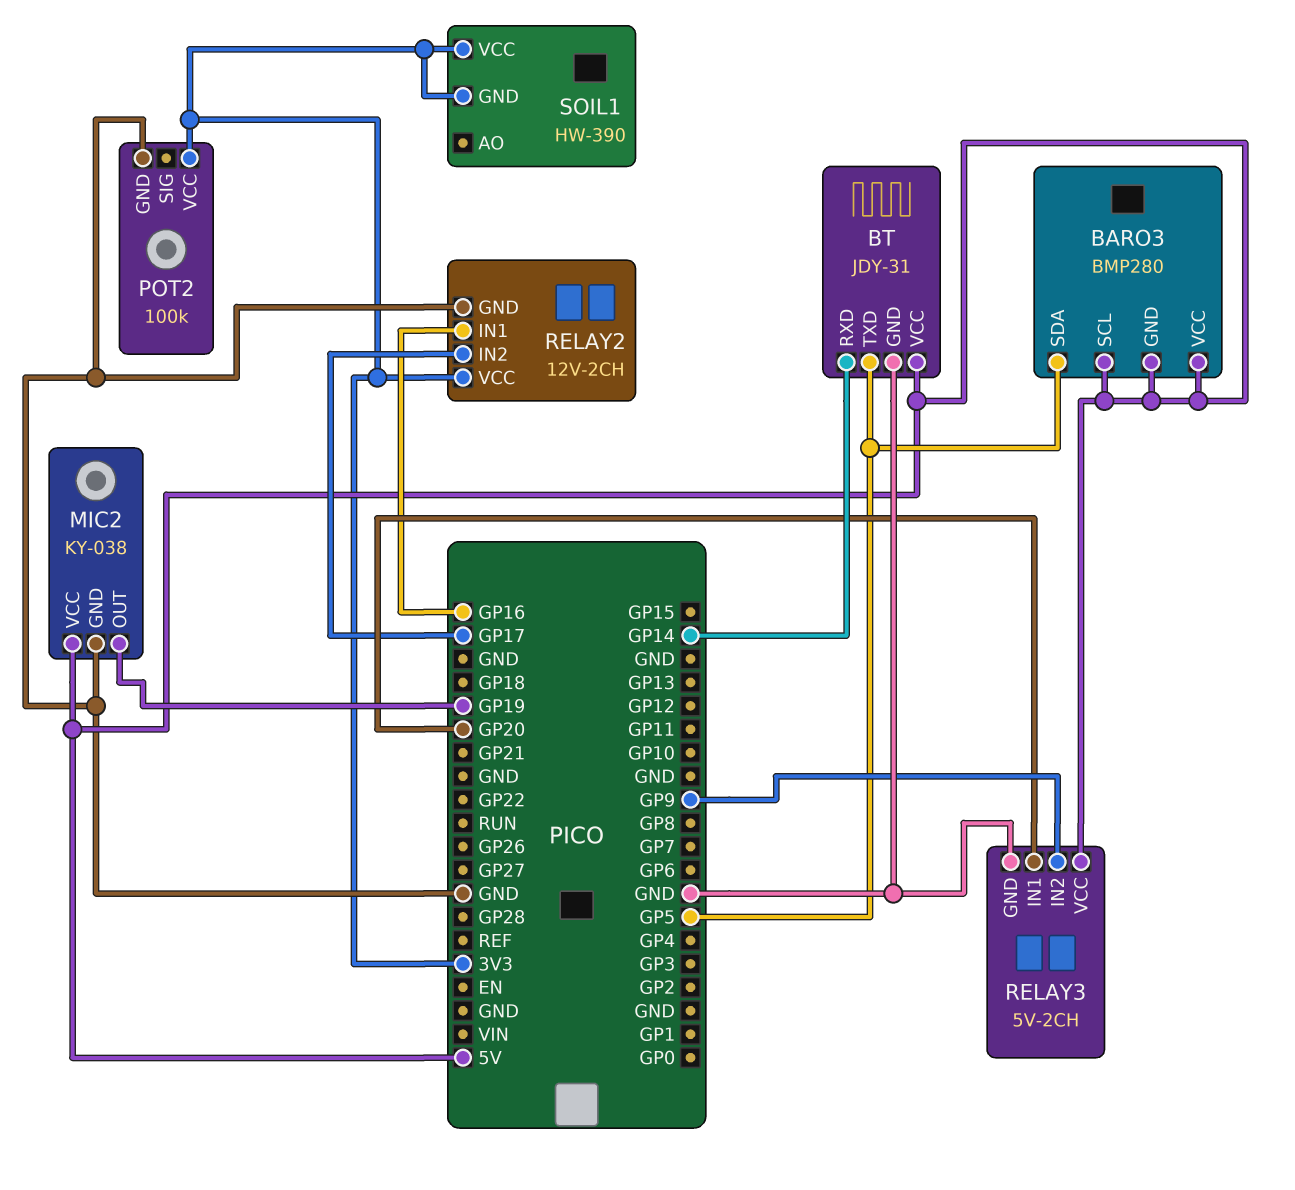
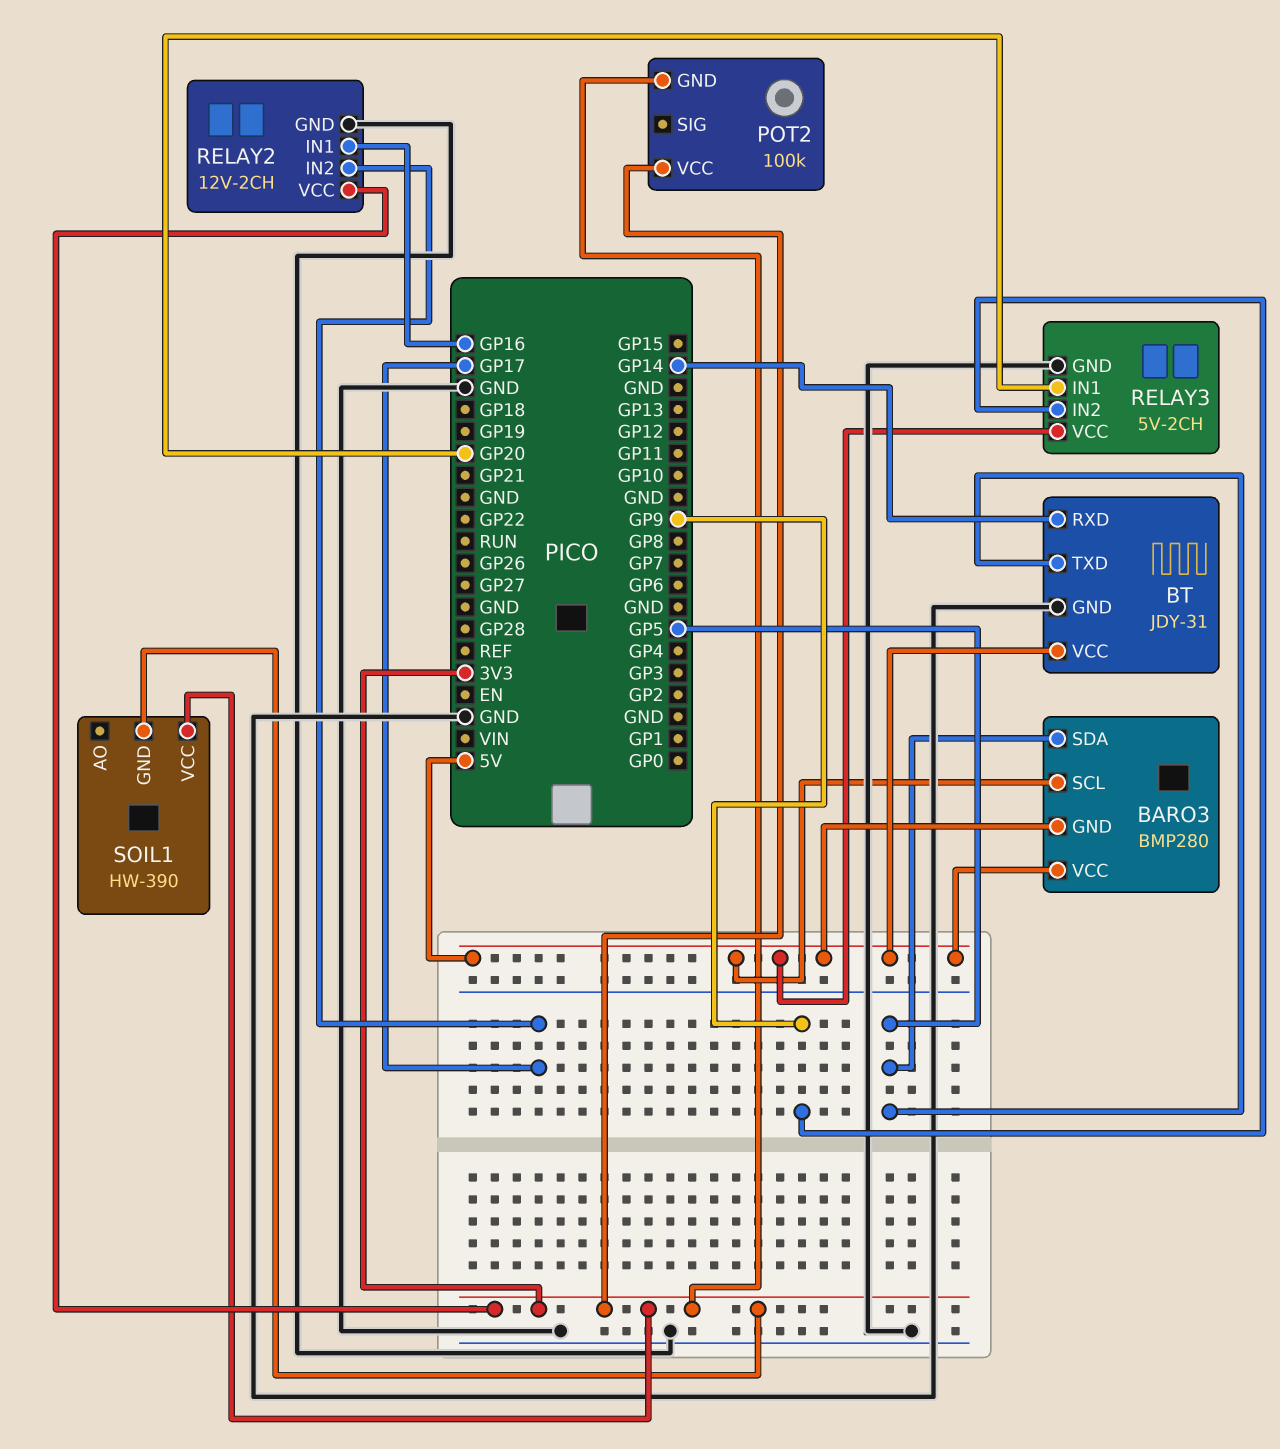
MIC2: KY-038 -> none
MIC2 pin GND: GND -> none
MIC2 pin OUT: GP19 -> none
MIC2 pin VCC: 5V -> none
POT2 pin GND: GND -> 3V3

